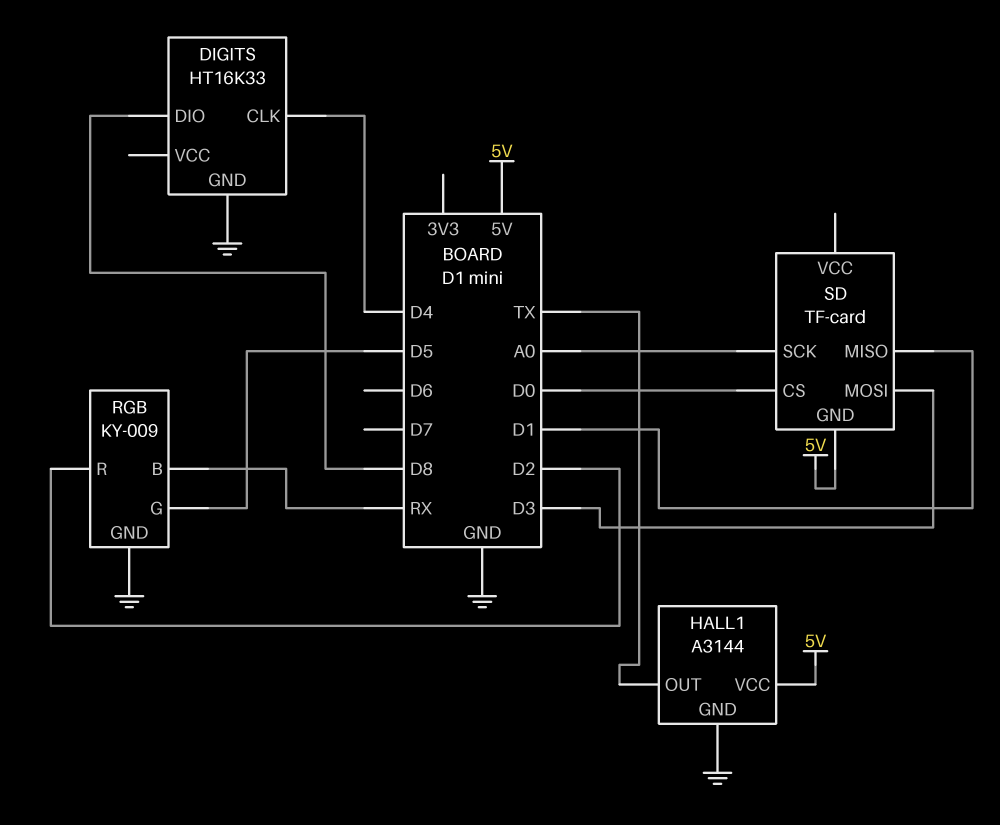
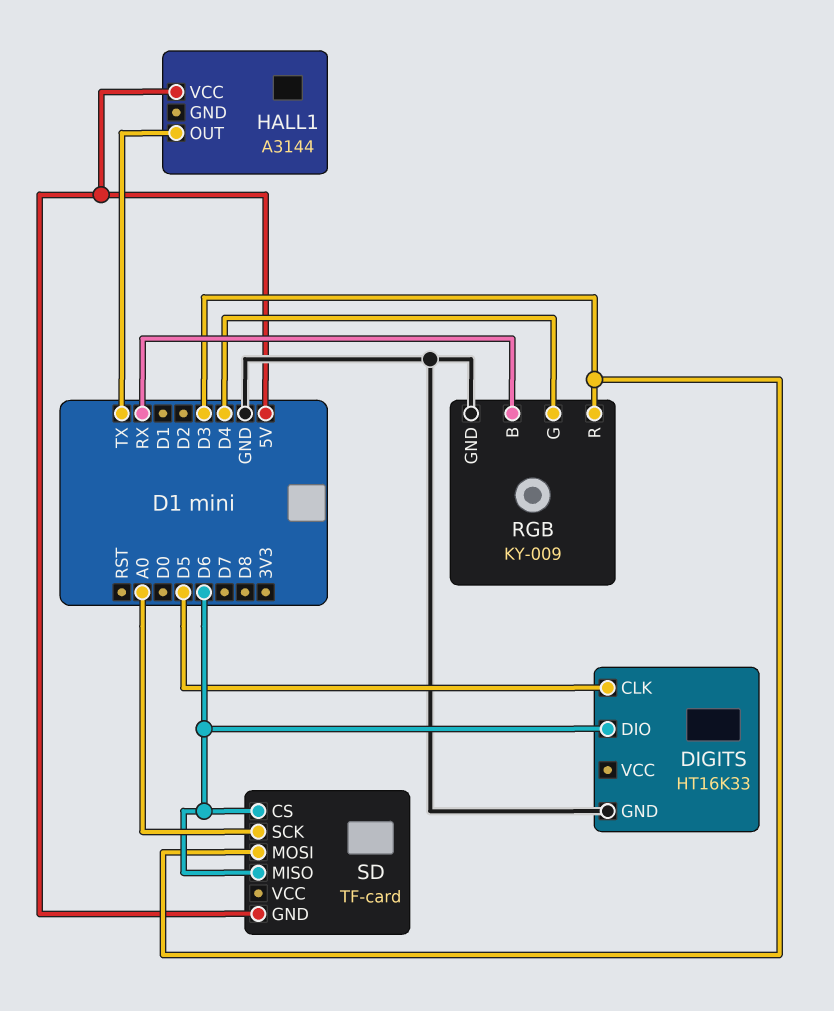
DIGITS pin CLK: D4 -> D5
DIGITS pin DIO: D8 -> D6
HALL1 pin GND: GND -> none
RGB pin G: D5 -> D4
RGB pin R: D2 -> D3
SD pin CS: D0 -> D6
SD pin MISO: D1 -> D6

